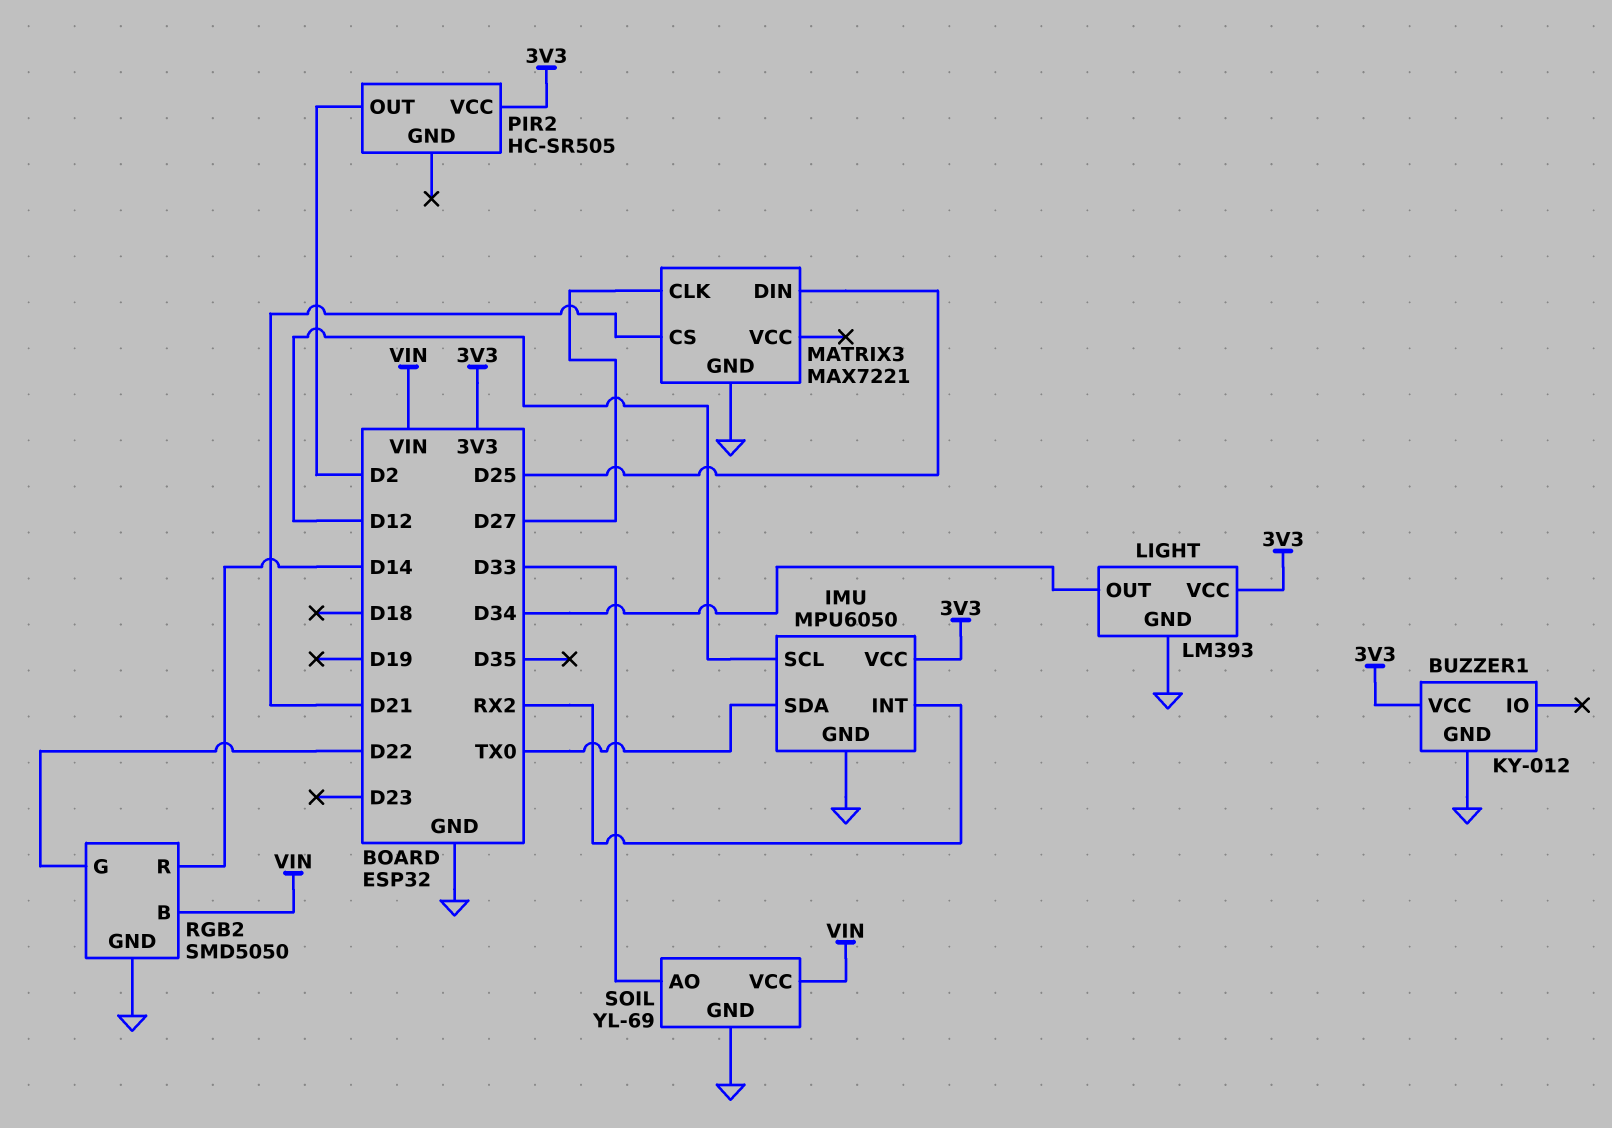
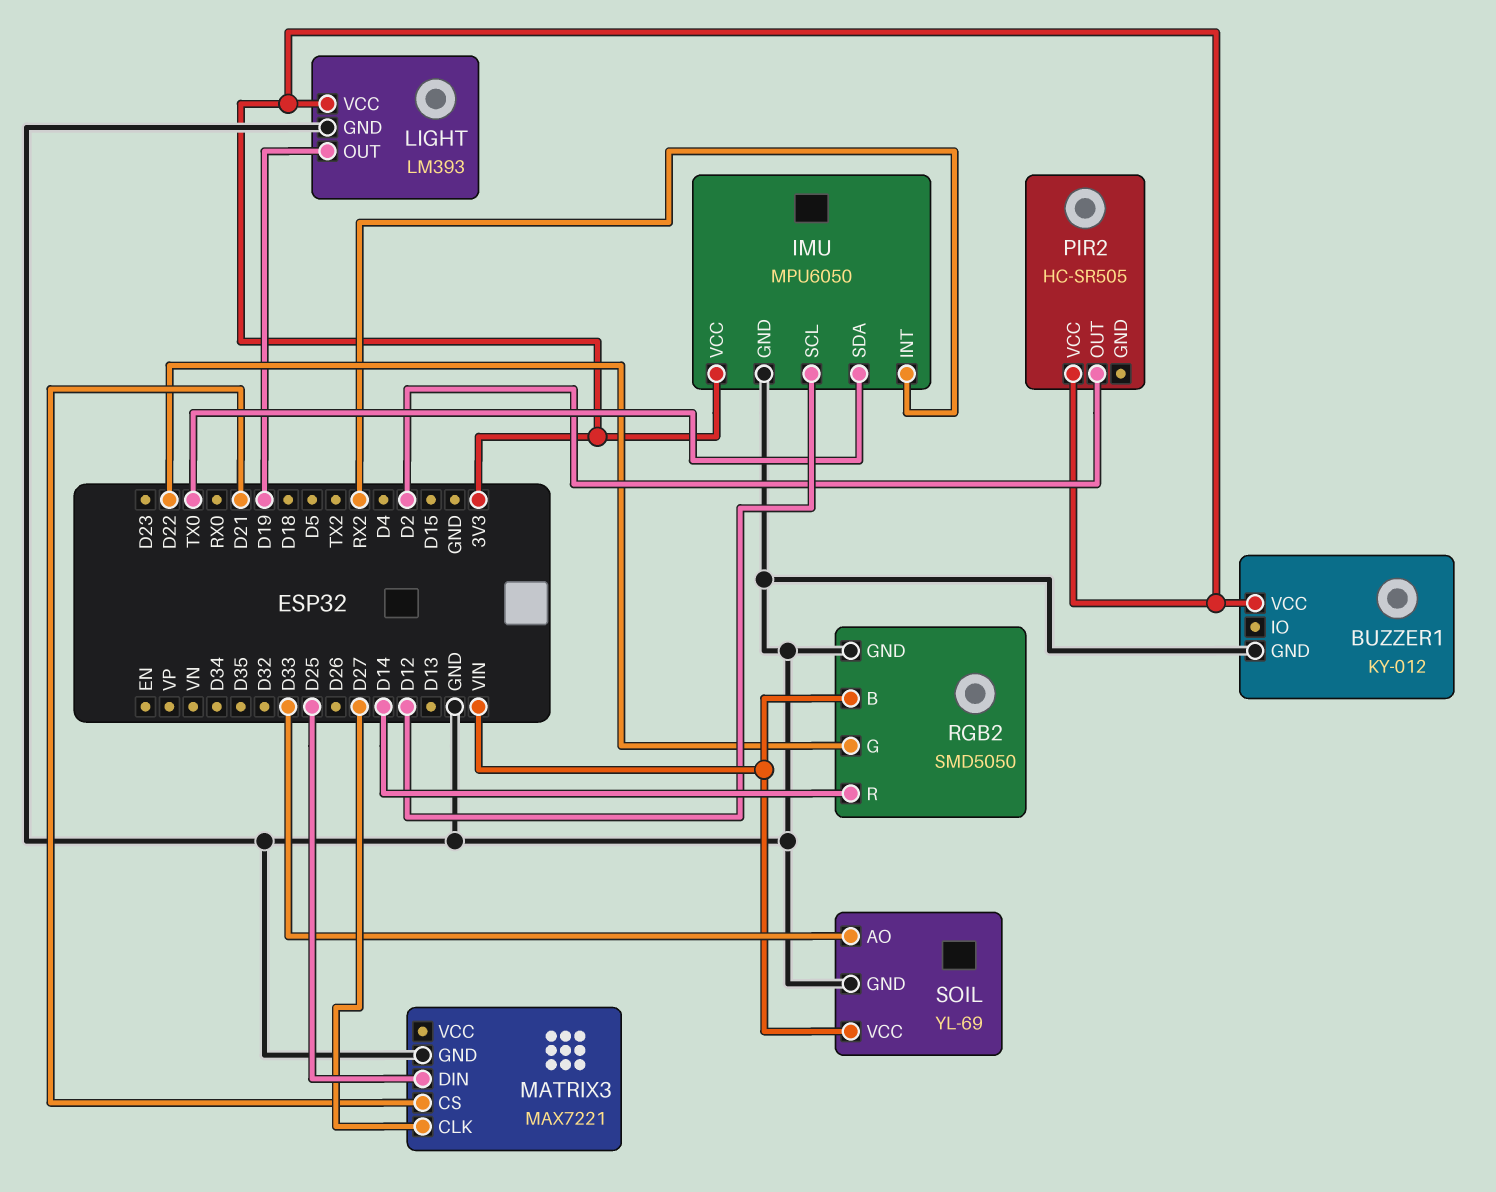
LIGHT pin OUT: D34 -> D19

